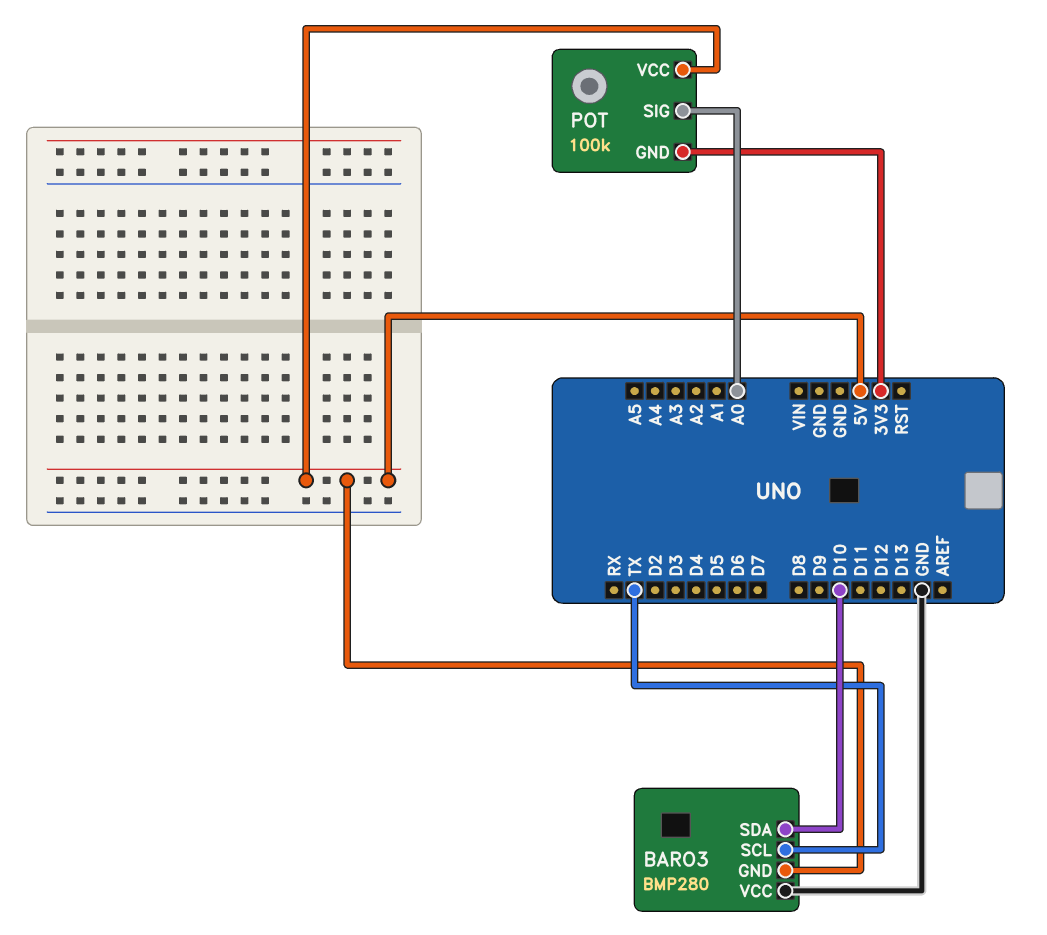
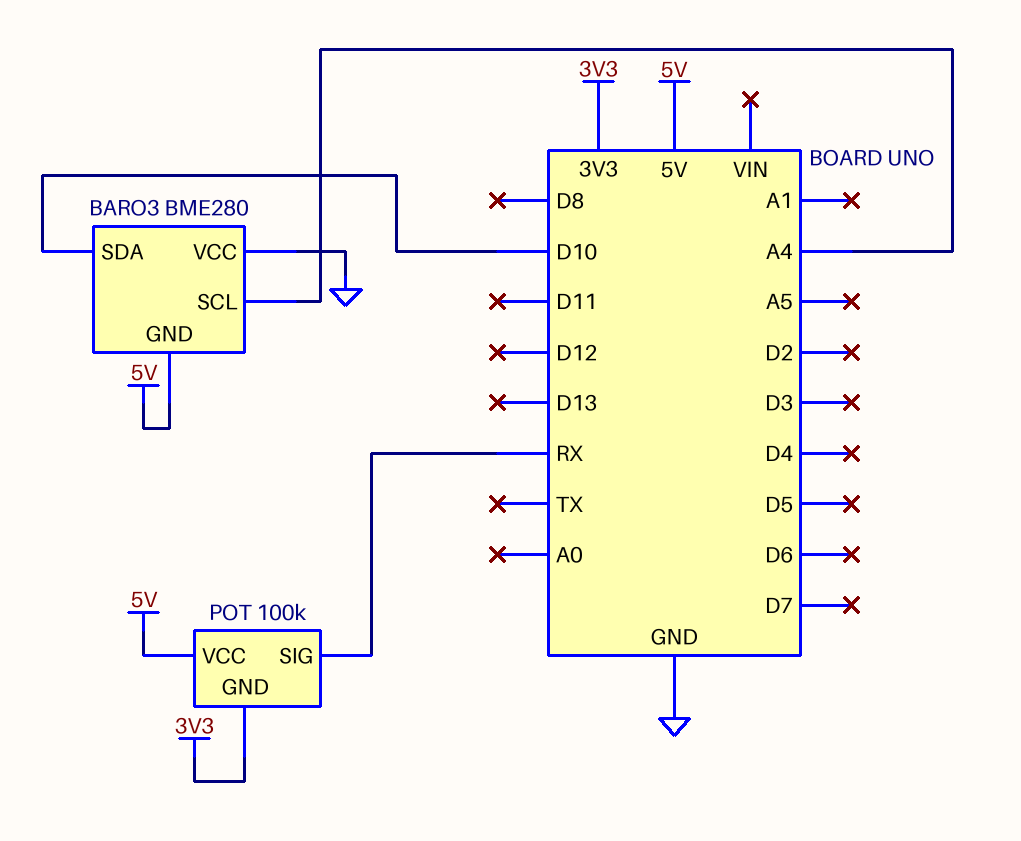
BARO3: BMP280 -> BME280
BARO3 pin SCL: TX -> A4
POT pin SIG: A0 -> RX

